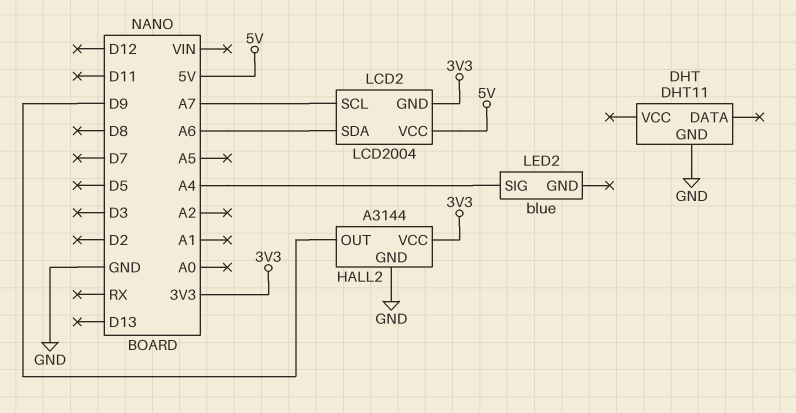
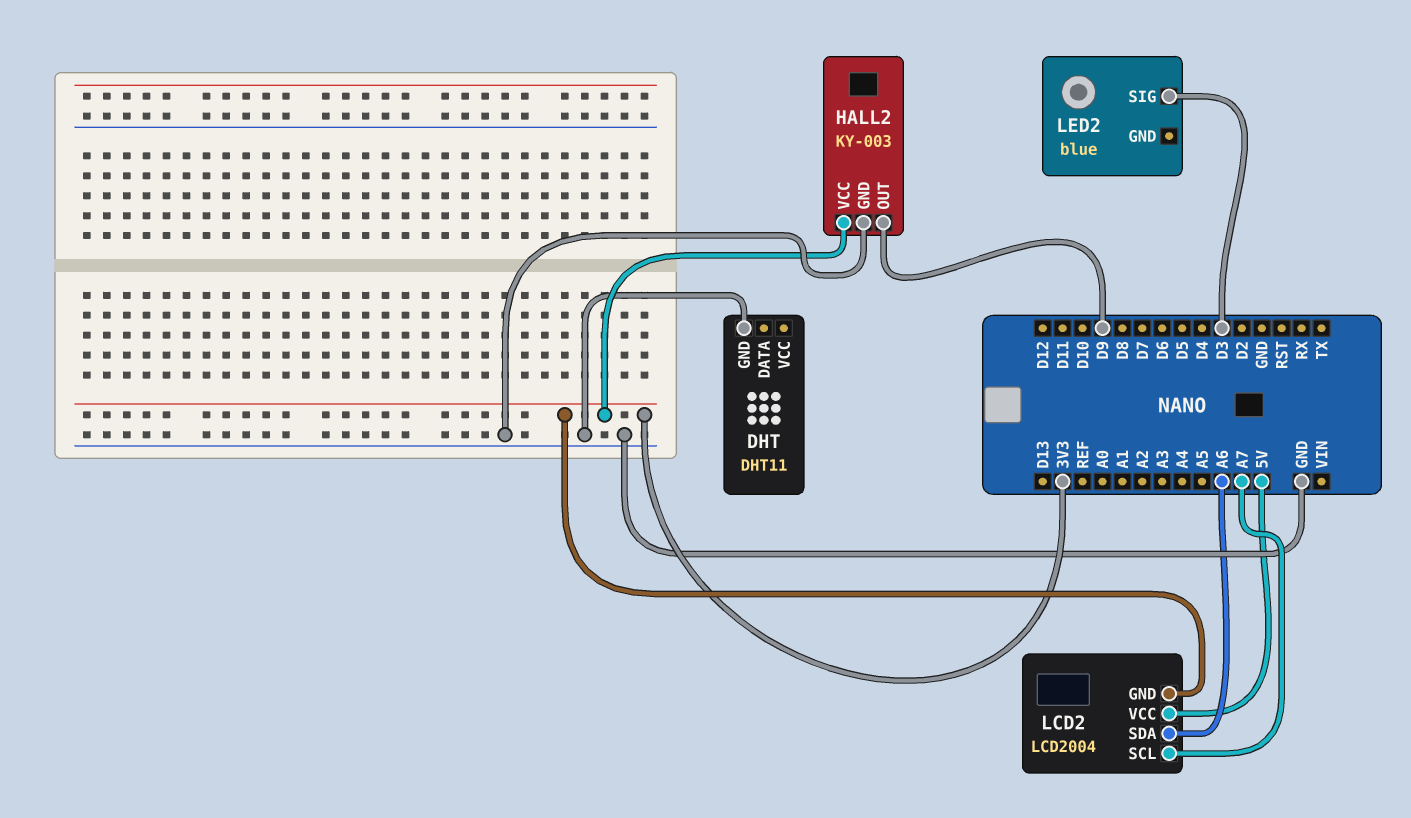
HALL2: A3144 -> KY-003
LED2 pin SIG: A4 -> D3

